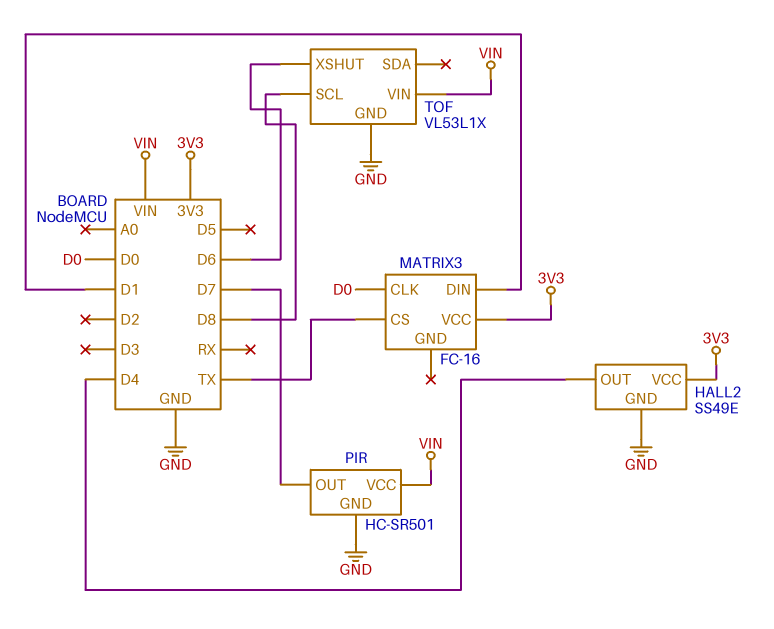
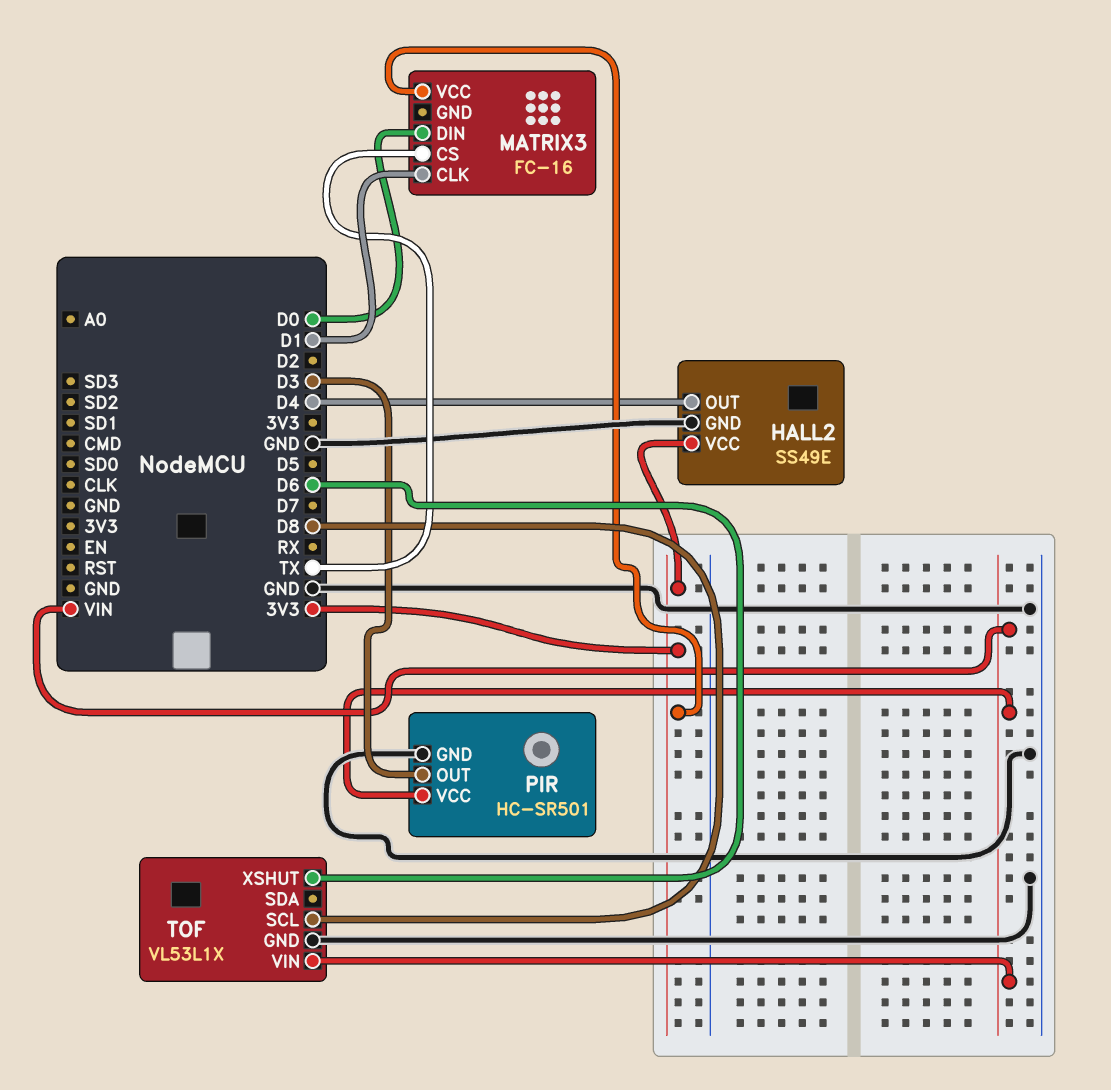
MATRIX3 pin CLK: D0 -> D1
MATRIX3 pin DIN: D1 -> D0
PIR pin OUT: D7 -> D3

